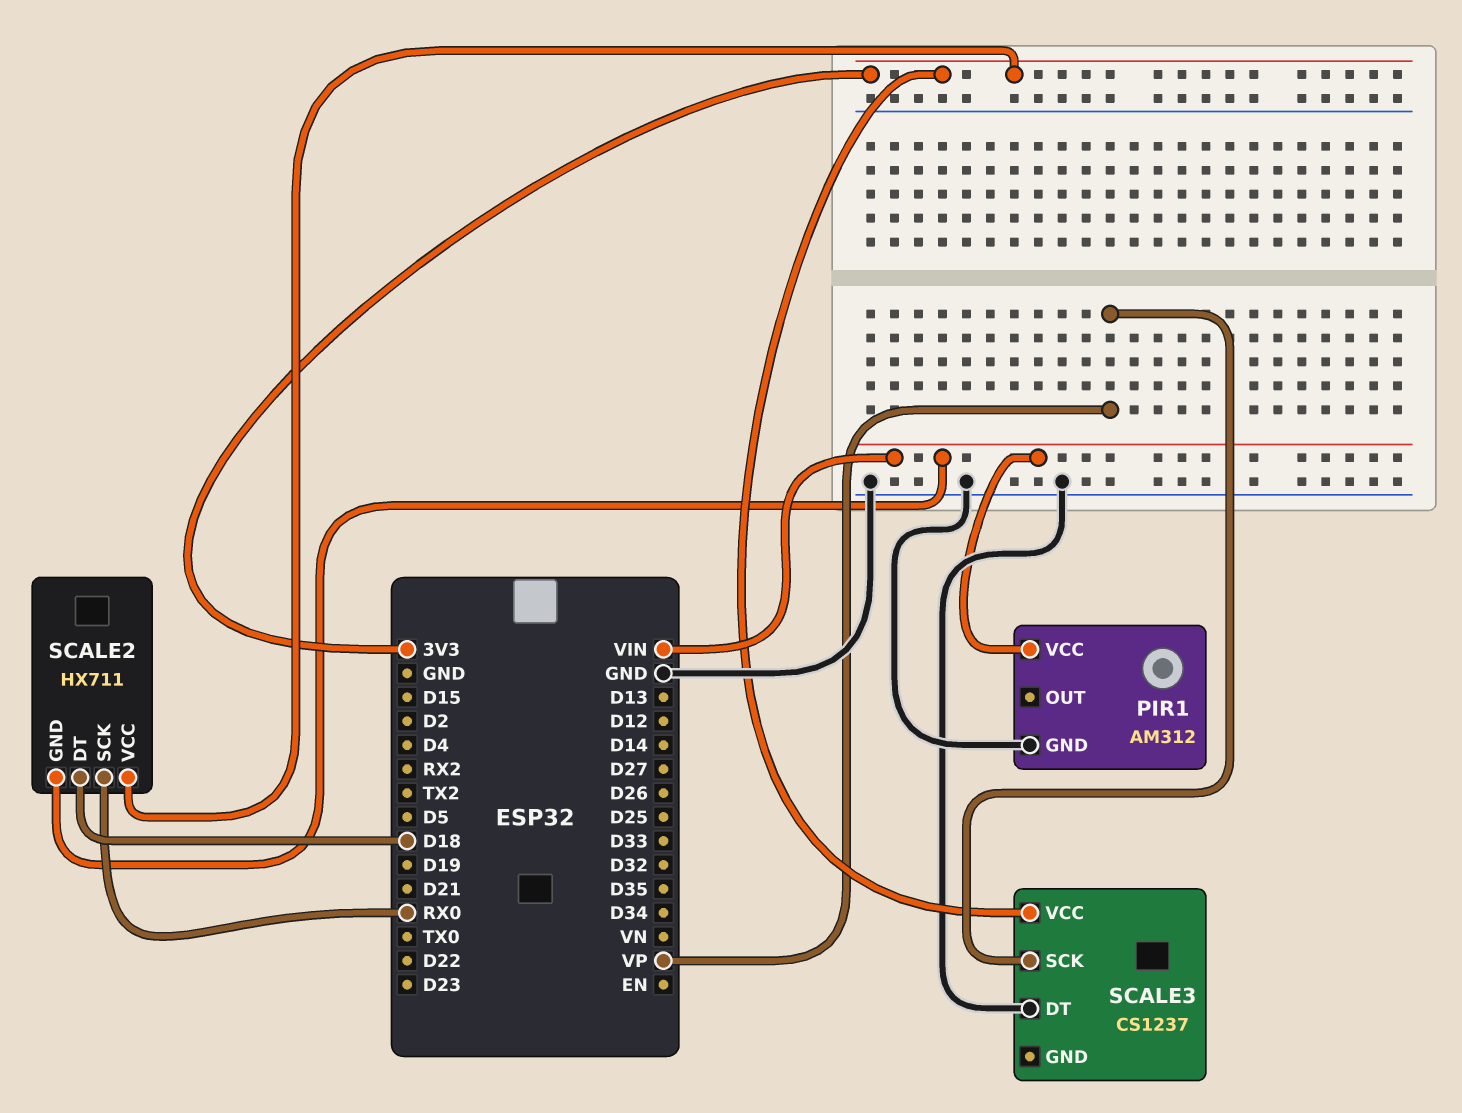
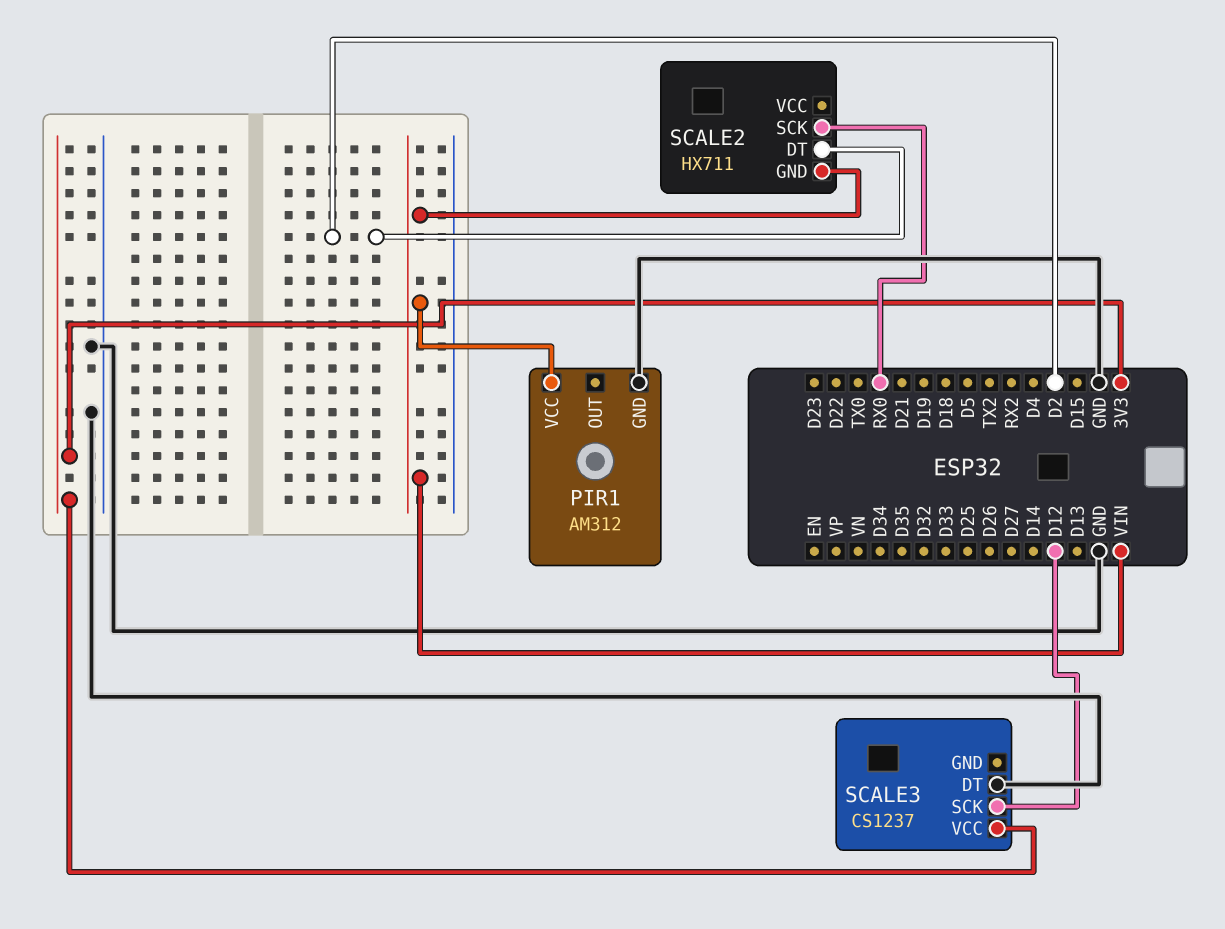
SCALE2 pin DT: D18 -> D2
SCALE2 pin VCC: 3V3 -> none
SCALE3 pin SCK: VP -> D12

